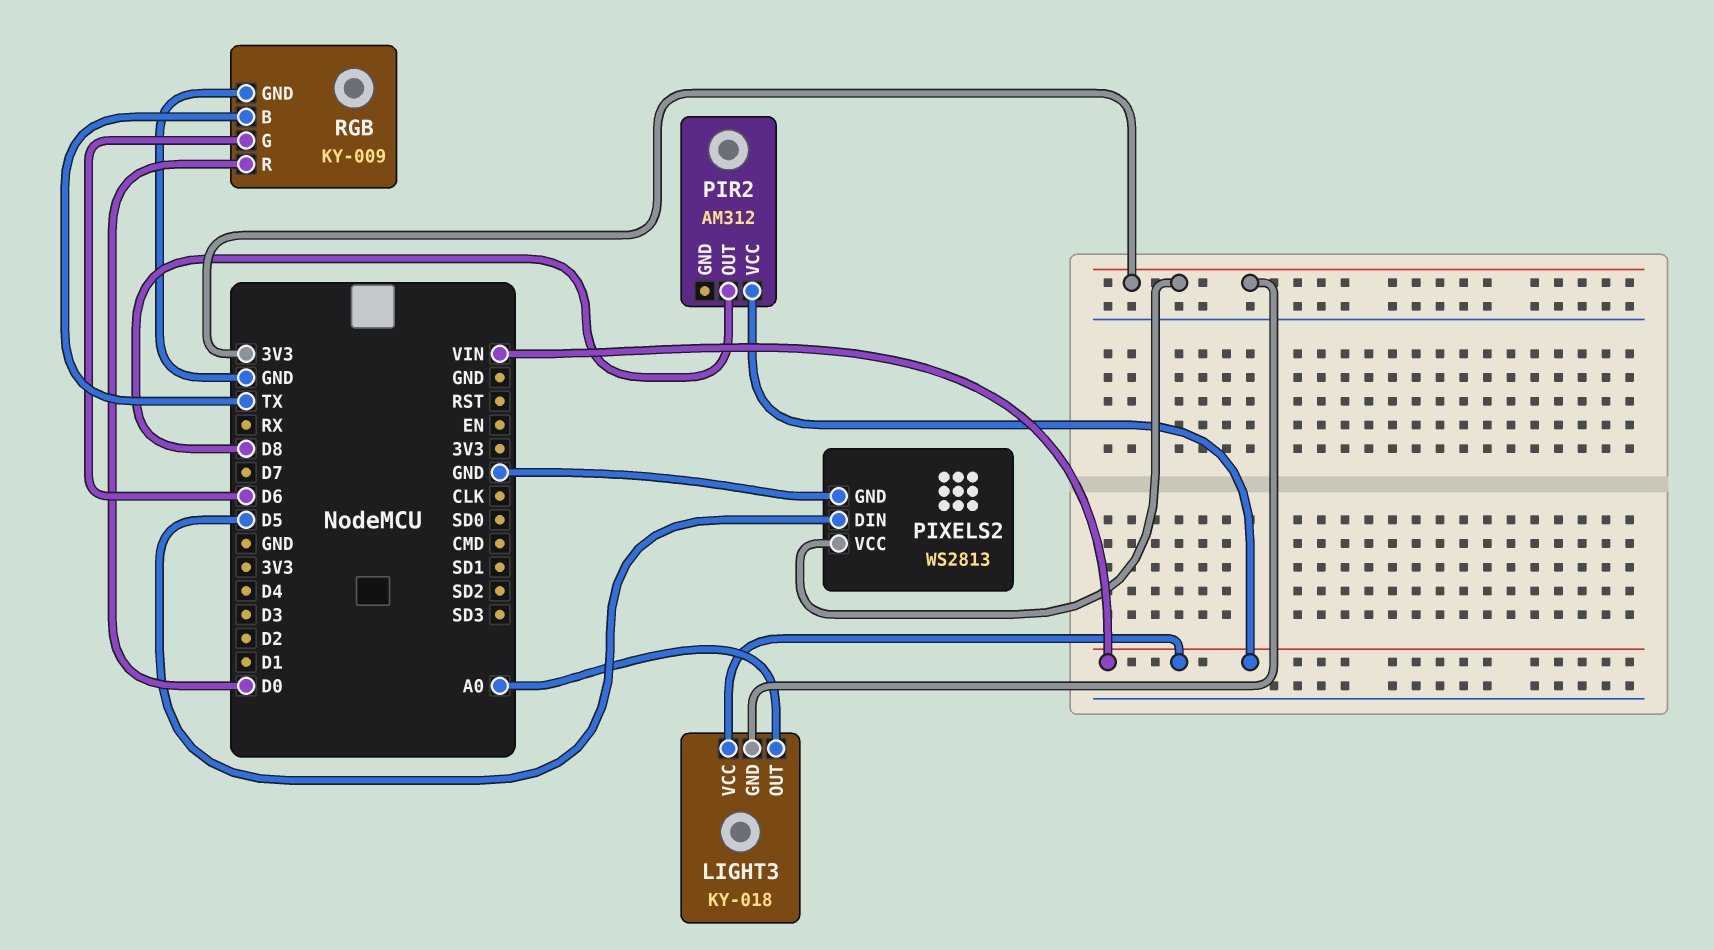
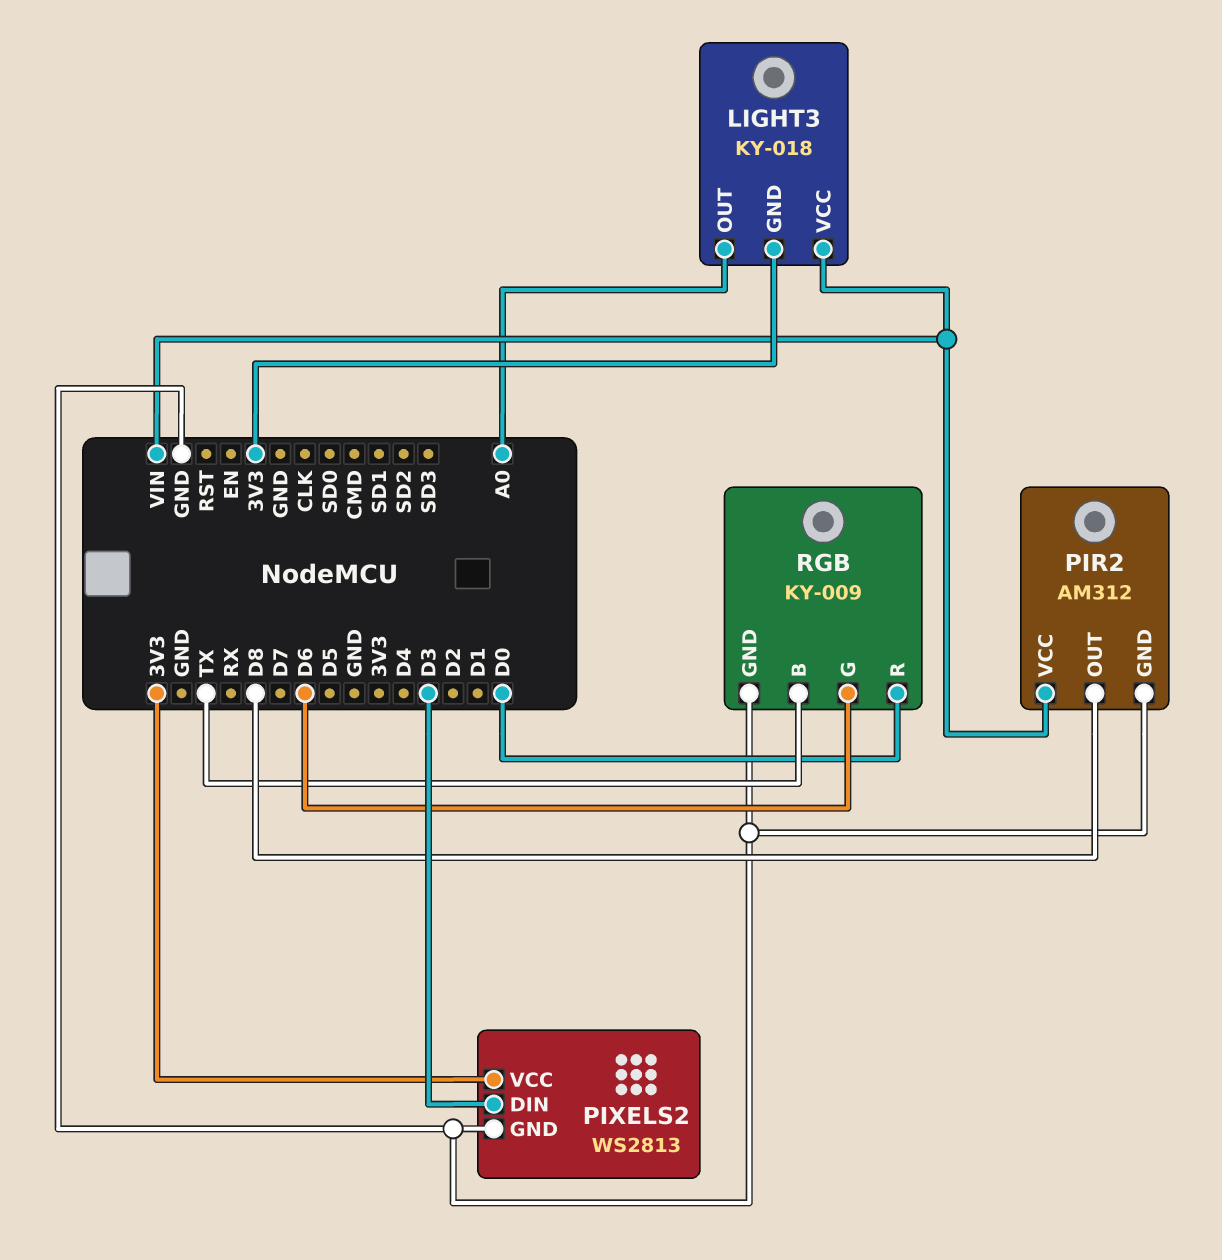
PIR2 pin GND: none -> GND
PIXELS2 pin DIN: D5 -> D3

